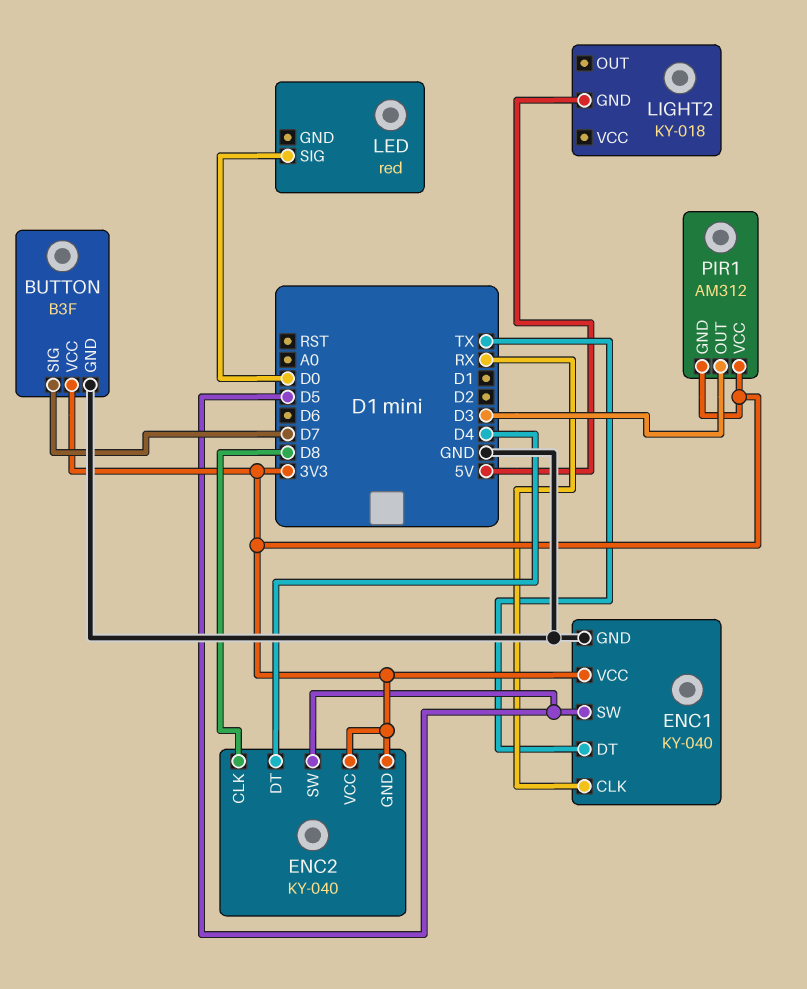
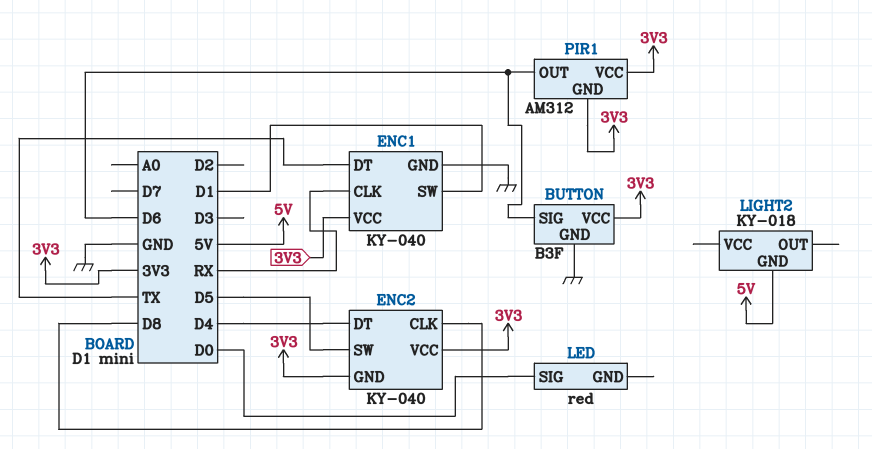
BUTTON pin SIG: D7 -> D6
ENC1 pin SW: D5 -> D1
PIR1 pin OUT: D3 -> D6

